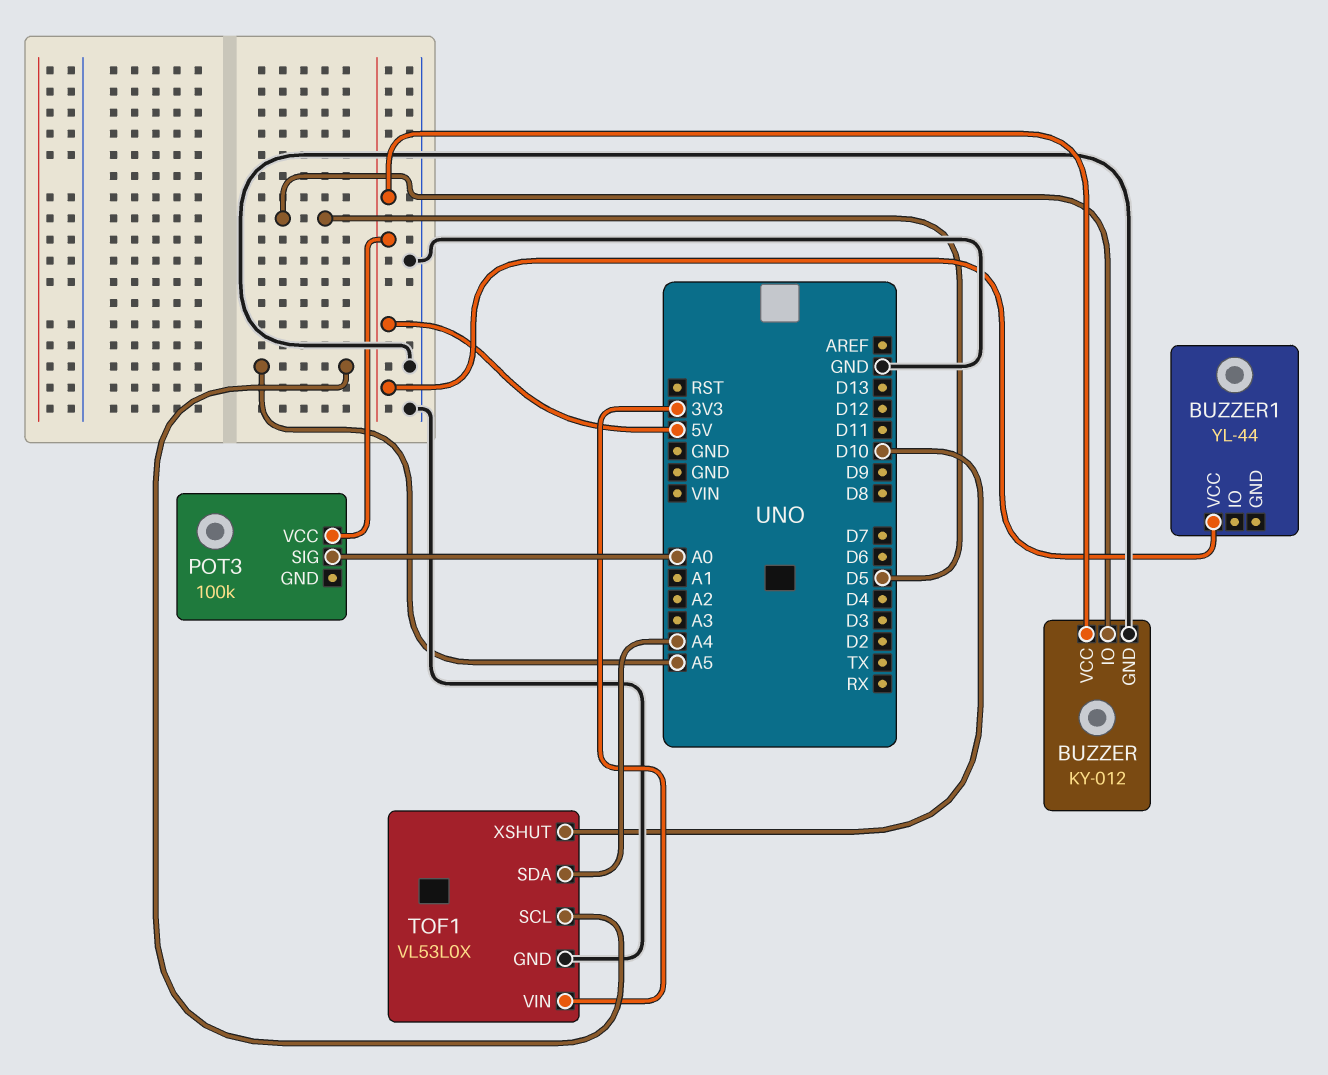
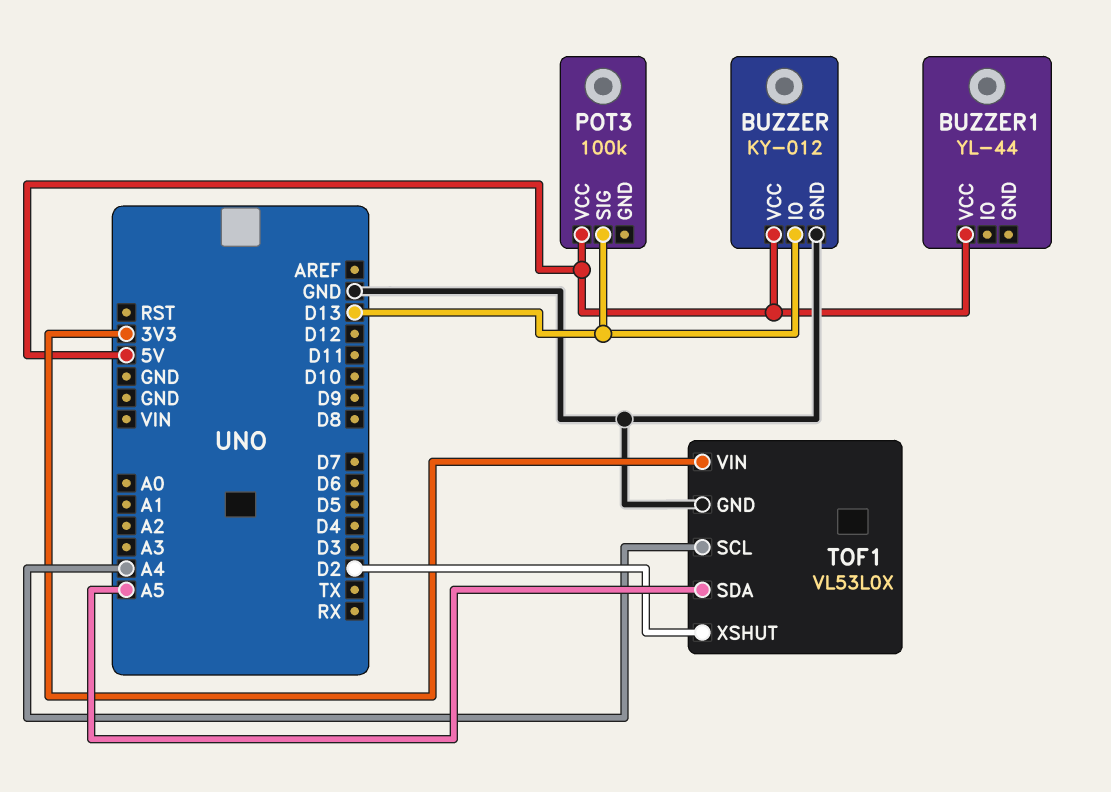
BUZZER pin IO: D5 -> D13
POT3 pin SIG: A0 -> D13
TOF1 pin SCL: A5 -> A4
TOF1 pin SDA: A4 -> A5
TOF1 pin XSHUT: D10 -> D2

